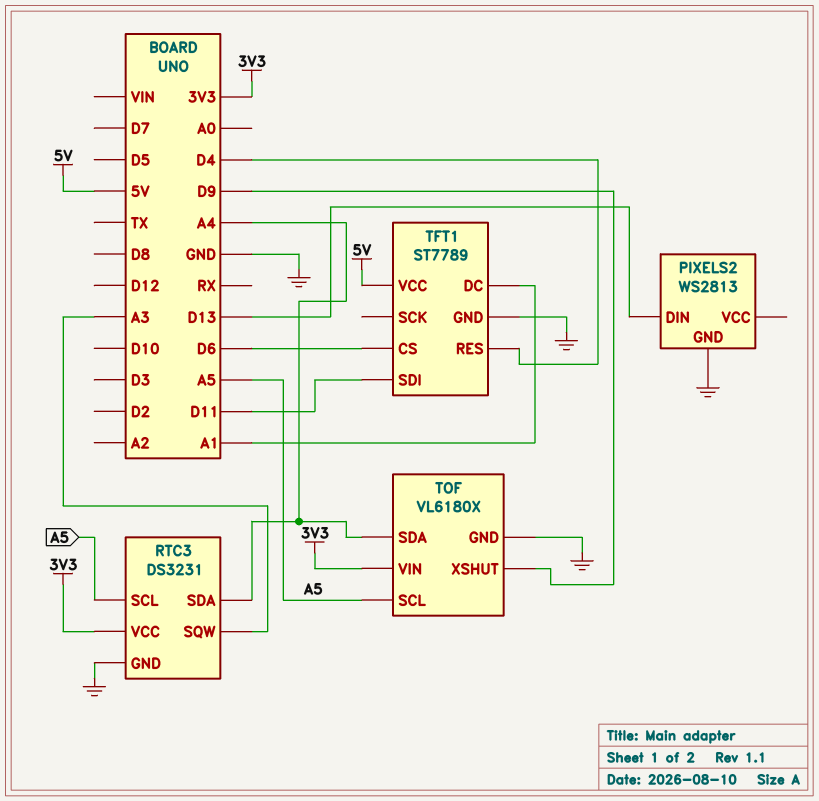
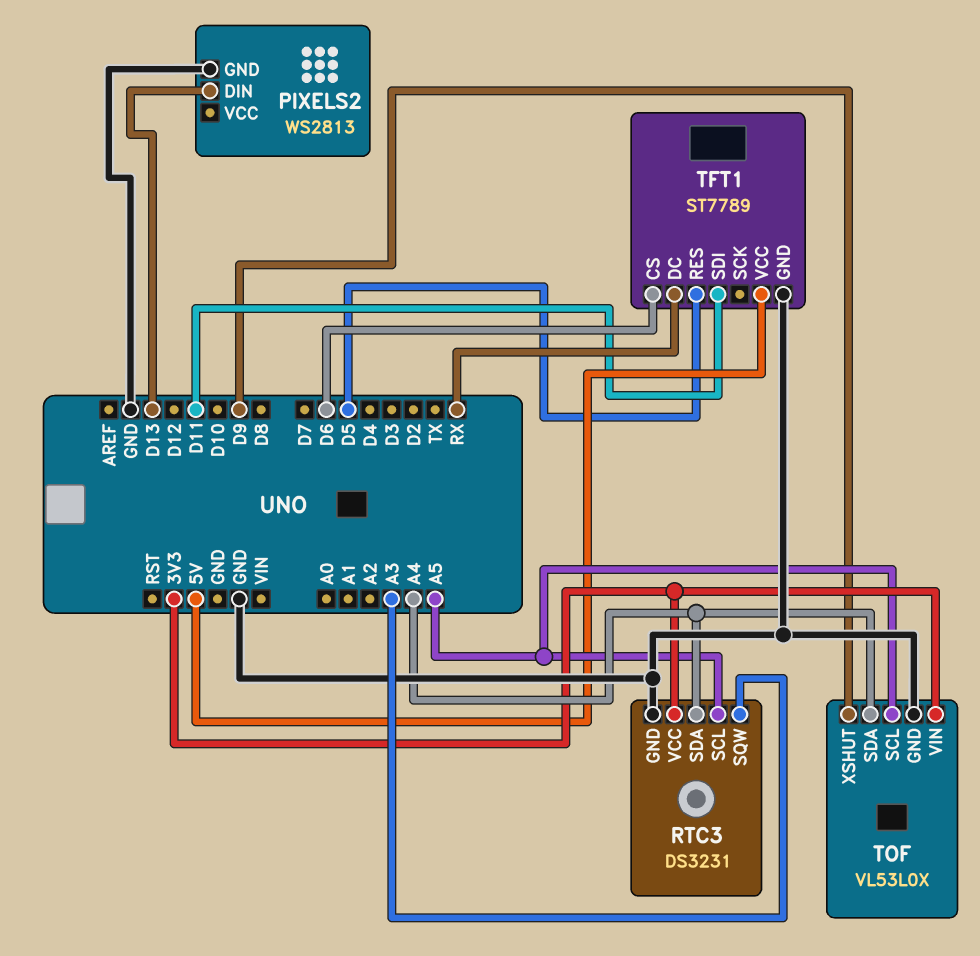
TFT1 pin DC: A1 -> RX
TFT1 pin RES: D4 -> D5
TOF: VL6180X -> VL53L0X

